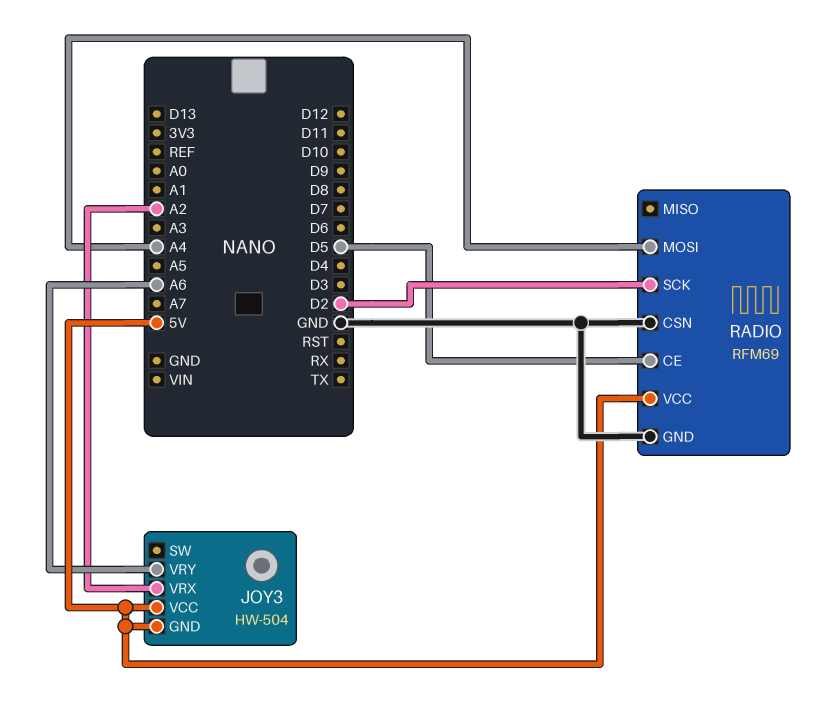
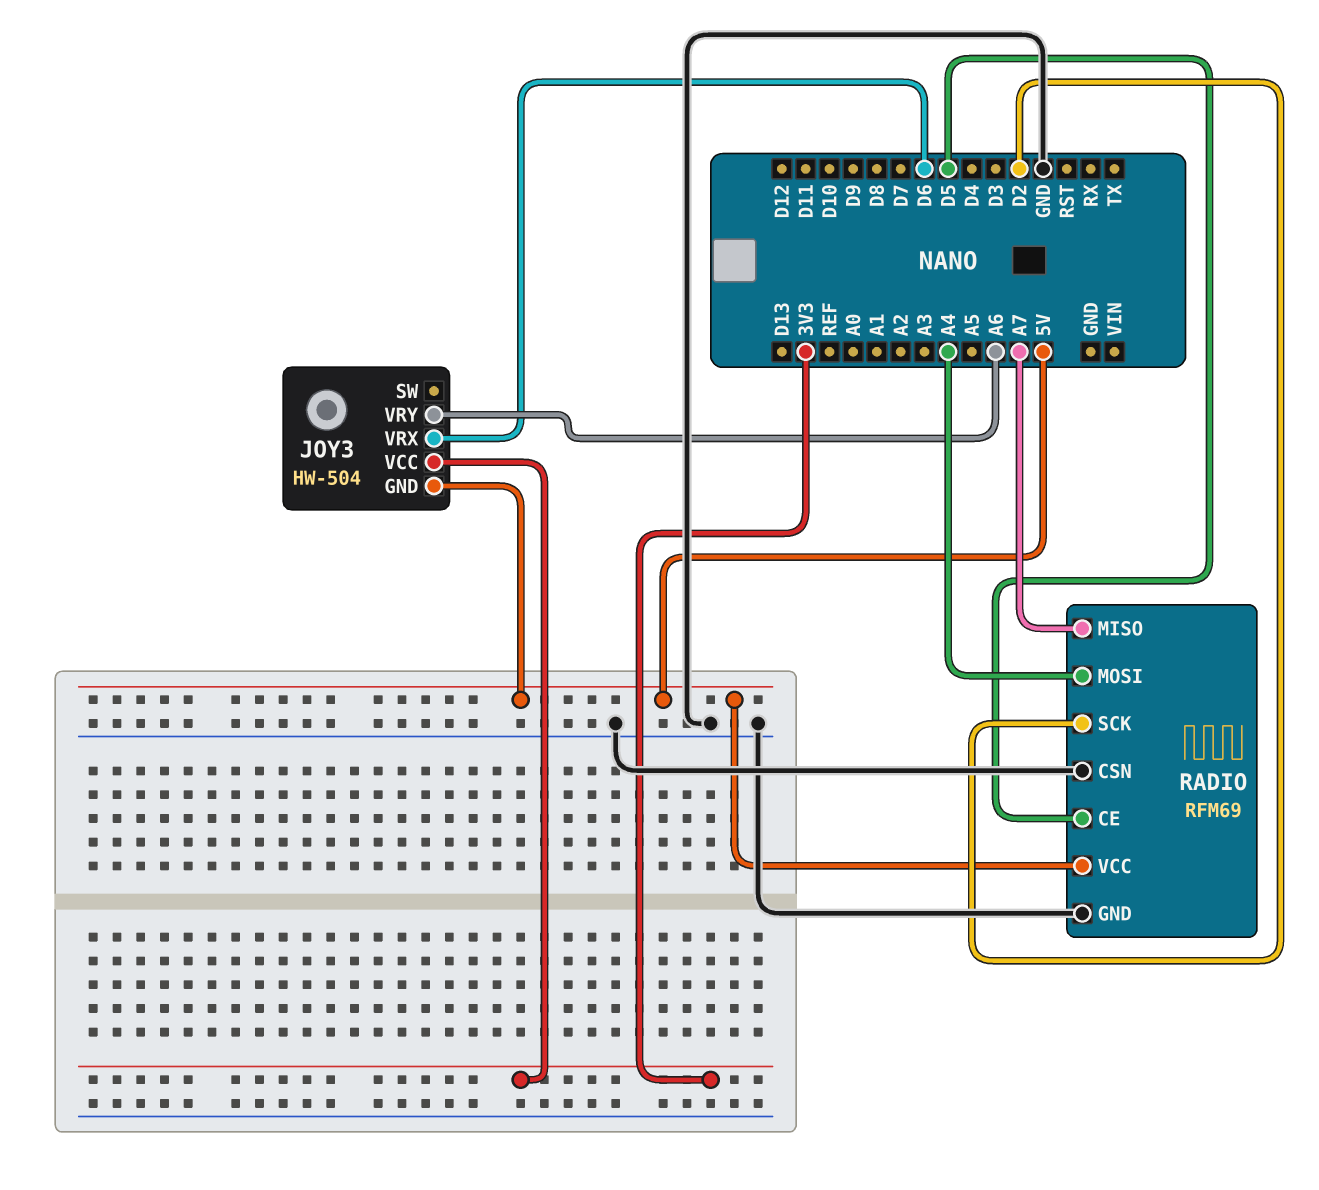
JOY3 pin VCC: 5V -> 3V3
JOY3 pin VRX: A2 -> D6
RADIO pin MISO: none -> A7

